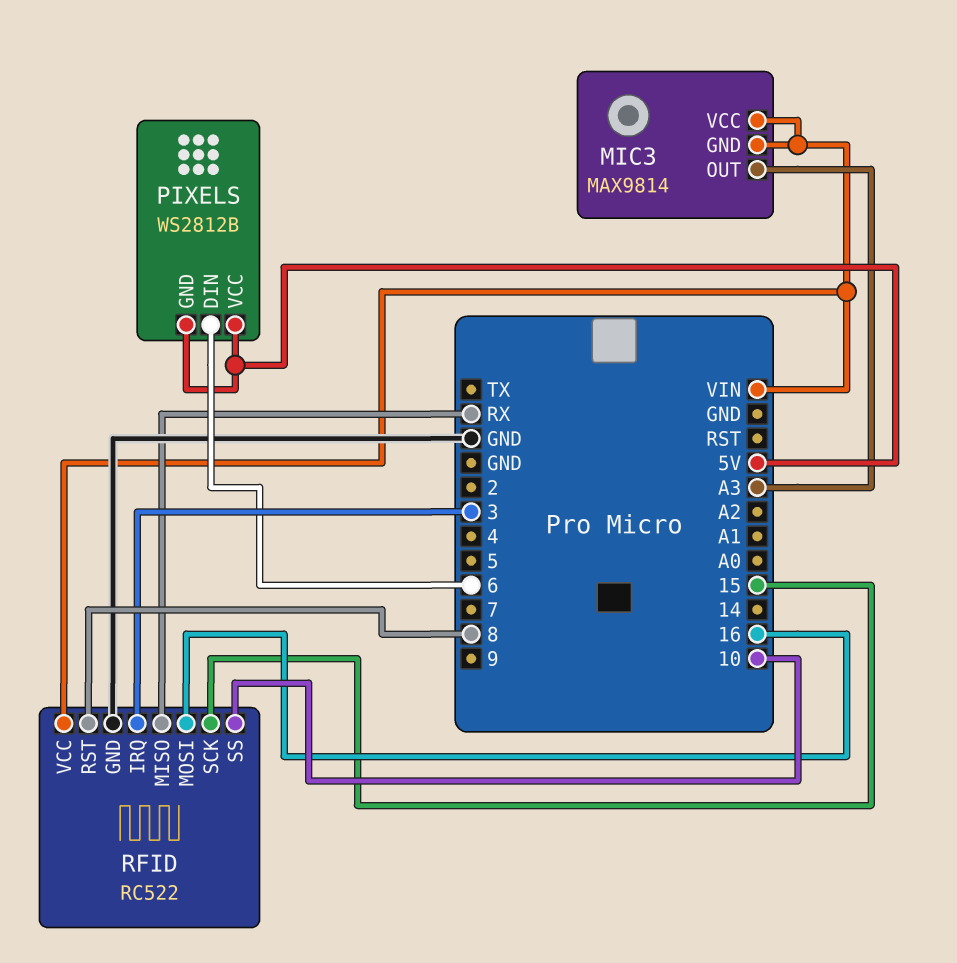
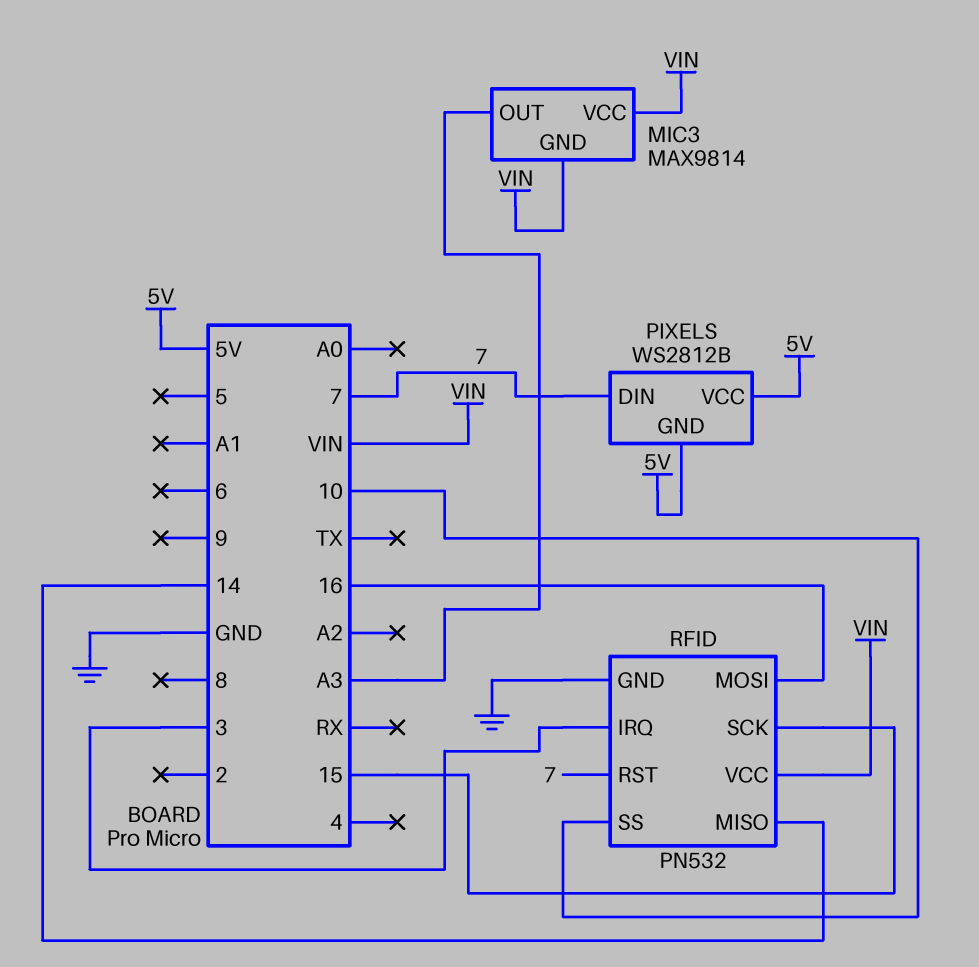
PIXELS pin DIN: 6 -> 7
RFID: RC522 -> PN532
RFID pin MISO: RX -> 14
RFID pin RST: 8 -> 7

